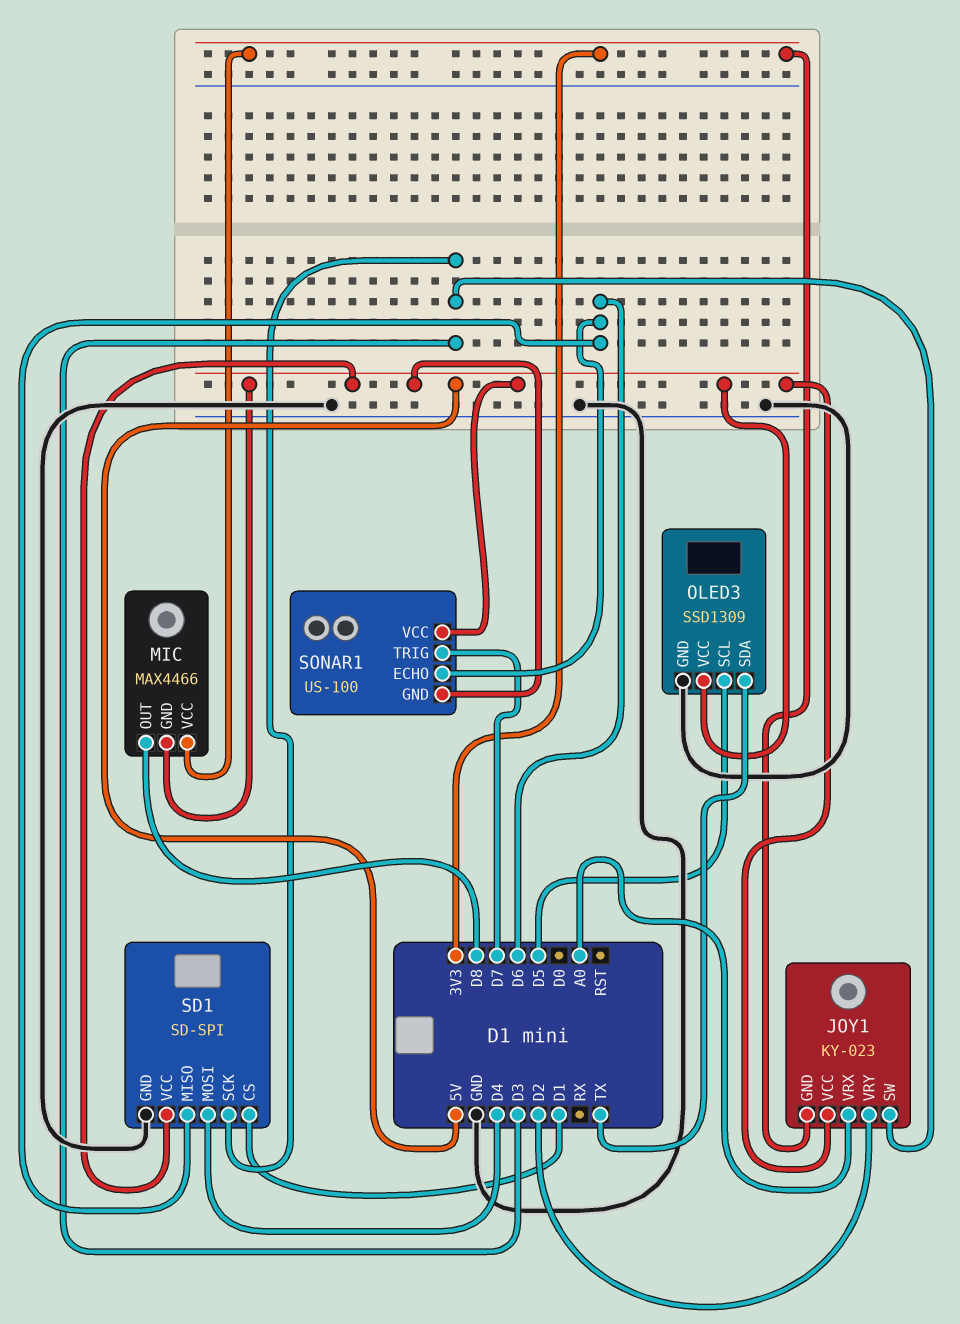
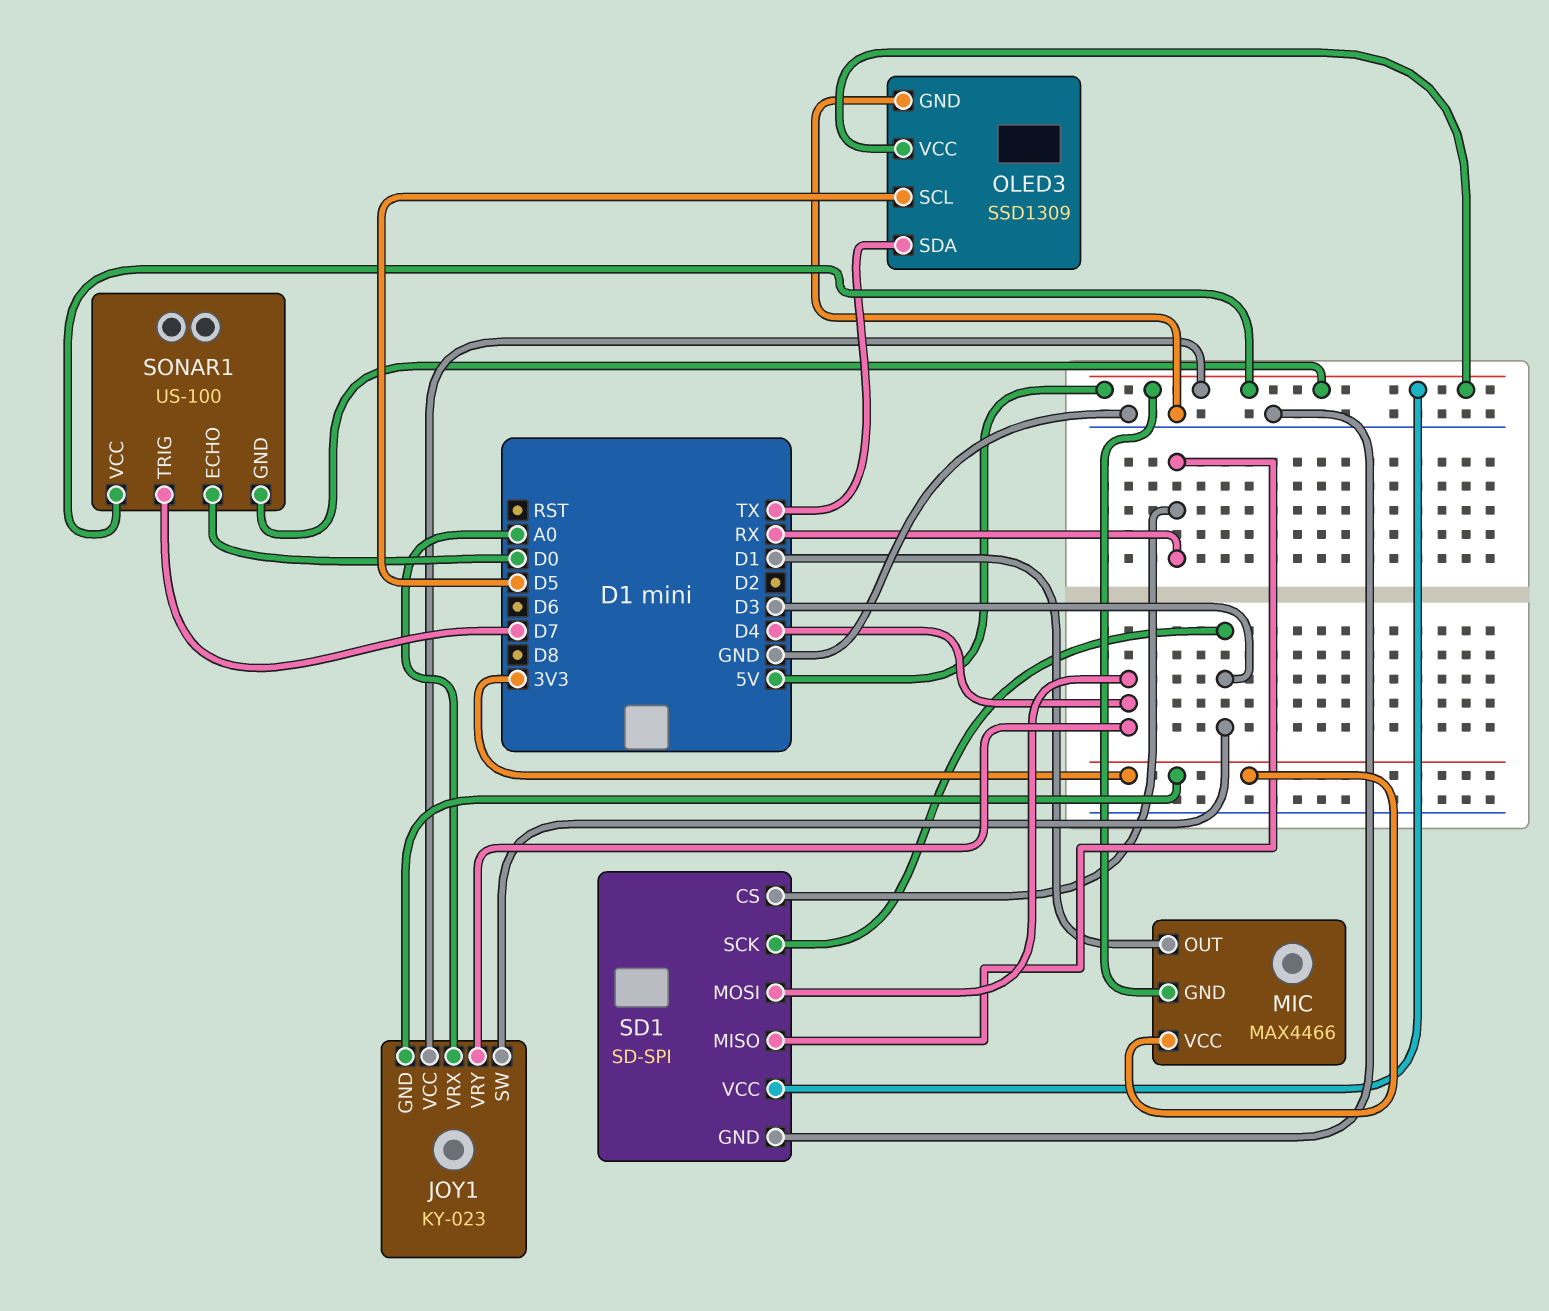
JOY1 pin VRY: D2 -> D4
MIC pin OUT: D8 -> D1
SD1 pin CS: D1 -> RX
SD1 pin MISO: D6 -> RX
SONAR1 pin ECHO: D6 -> D0

